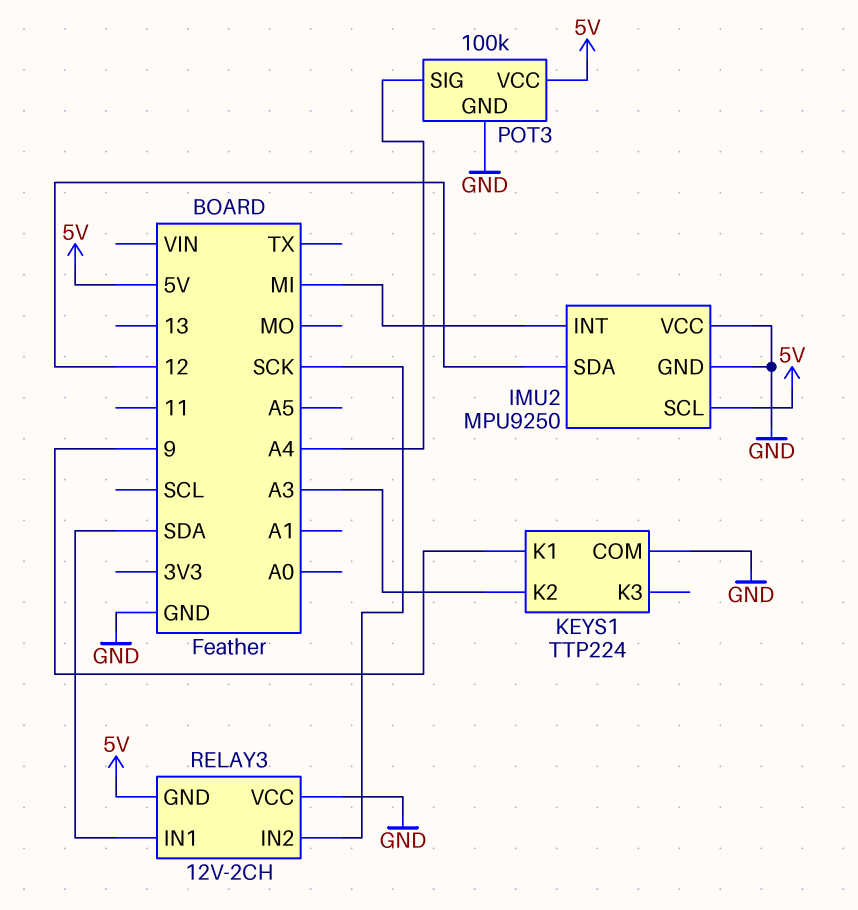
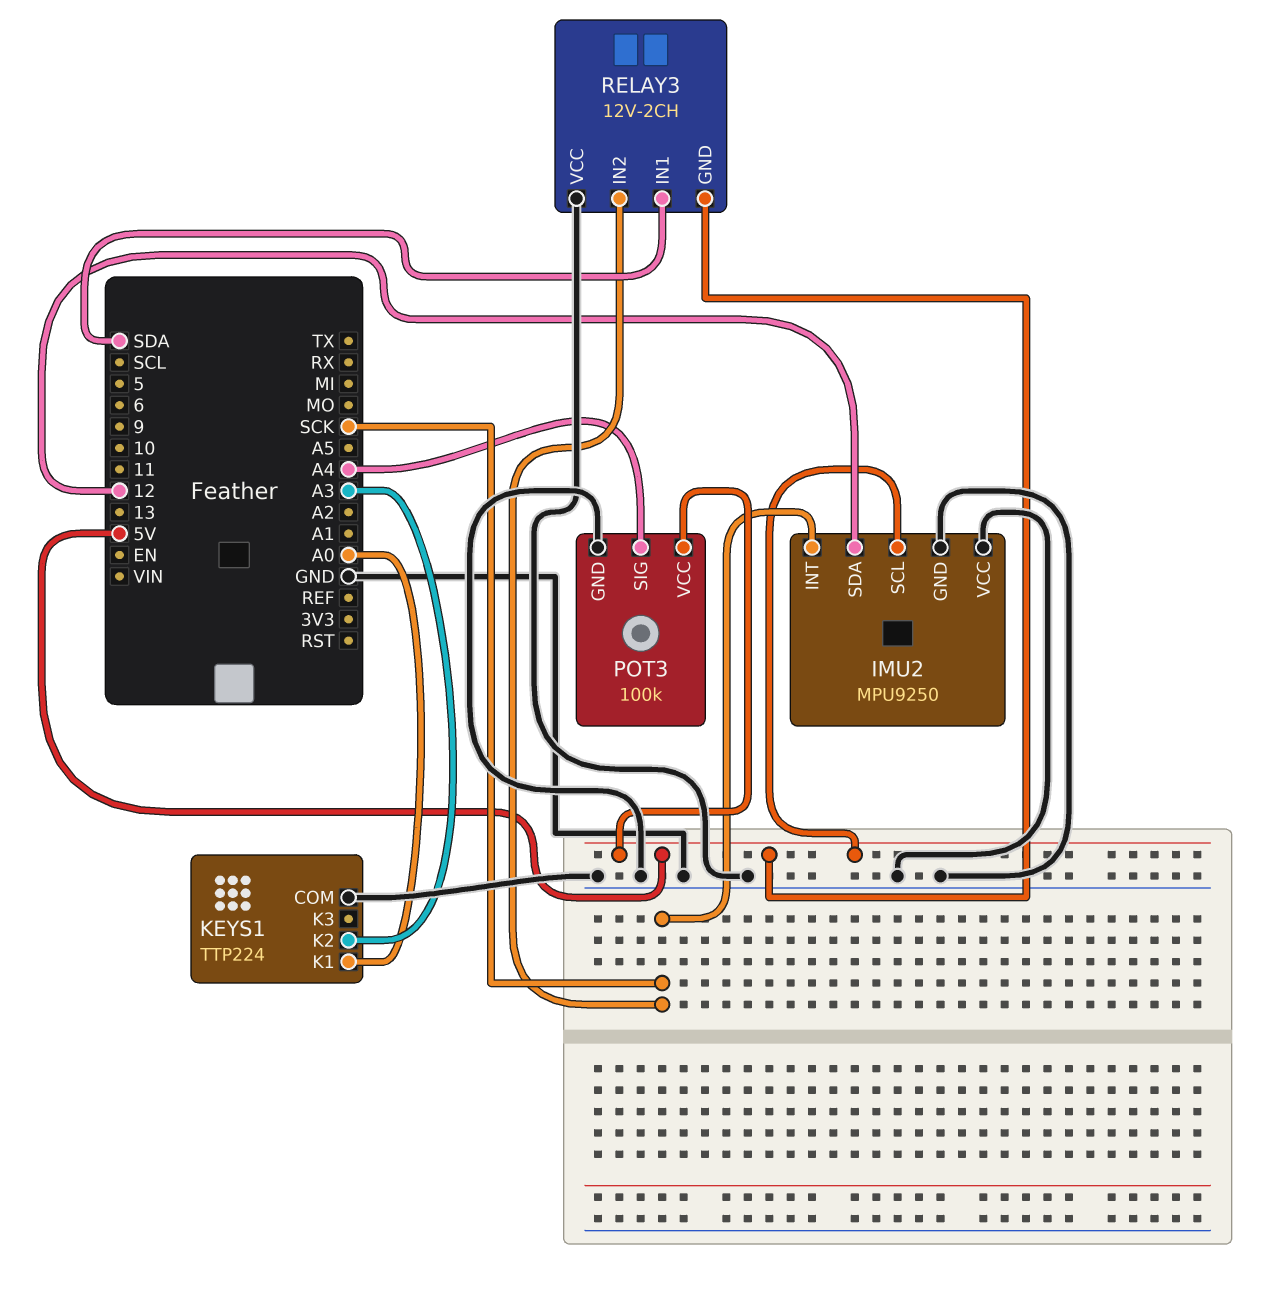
IMU2 pin INT: MI -> SCK
KEYS1 pin K1: 9 -> A0

